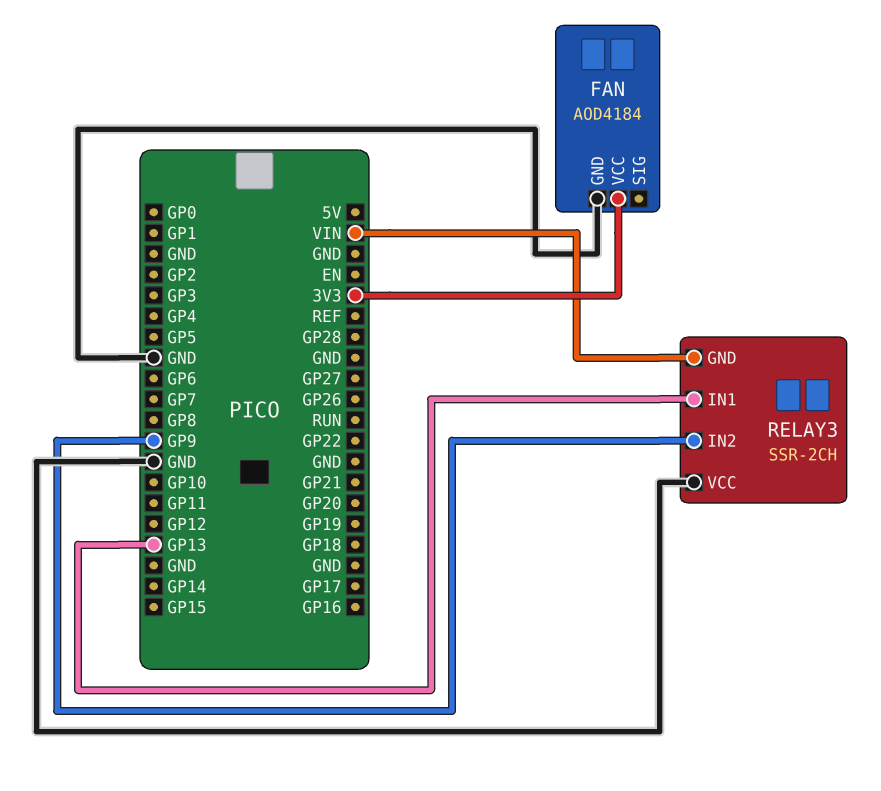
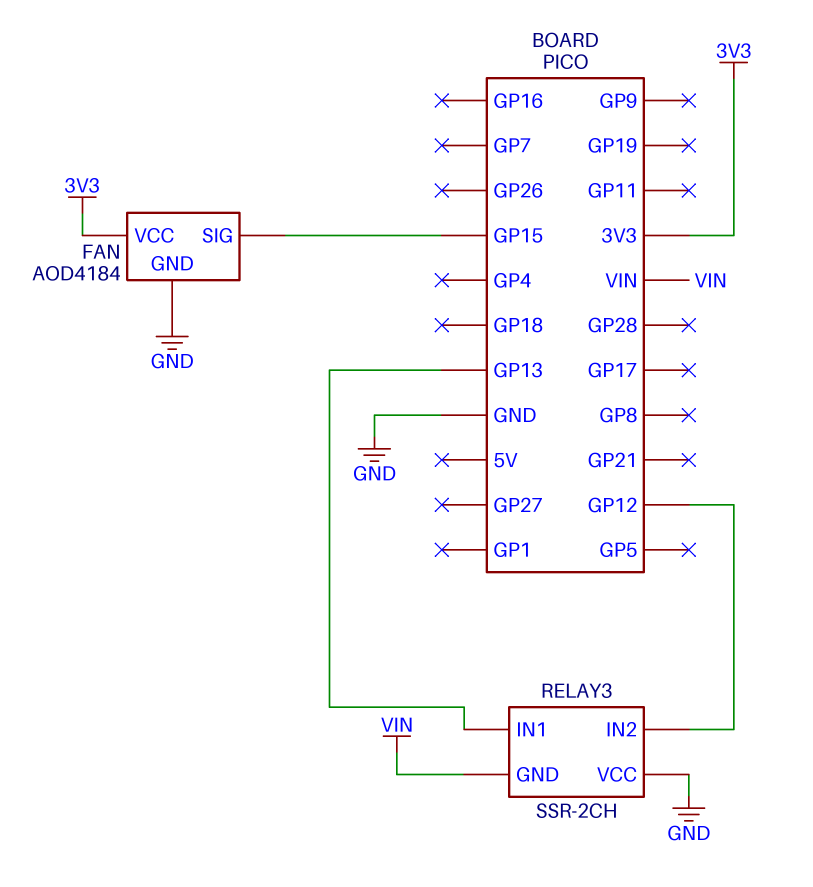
FAN pin SIG: none -> GP15
RELAY3 pin IN2: GP9 -> GP12

